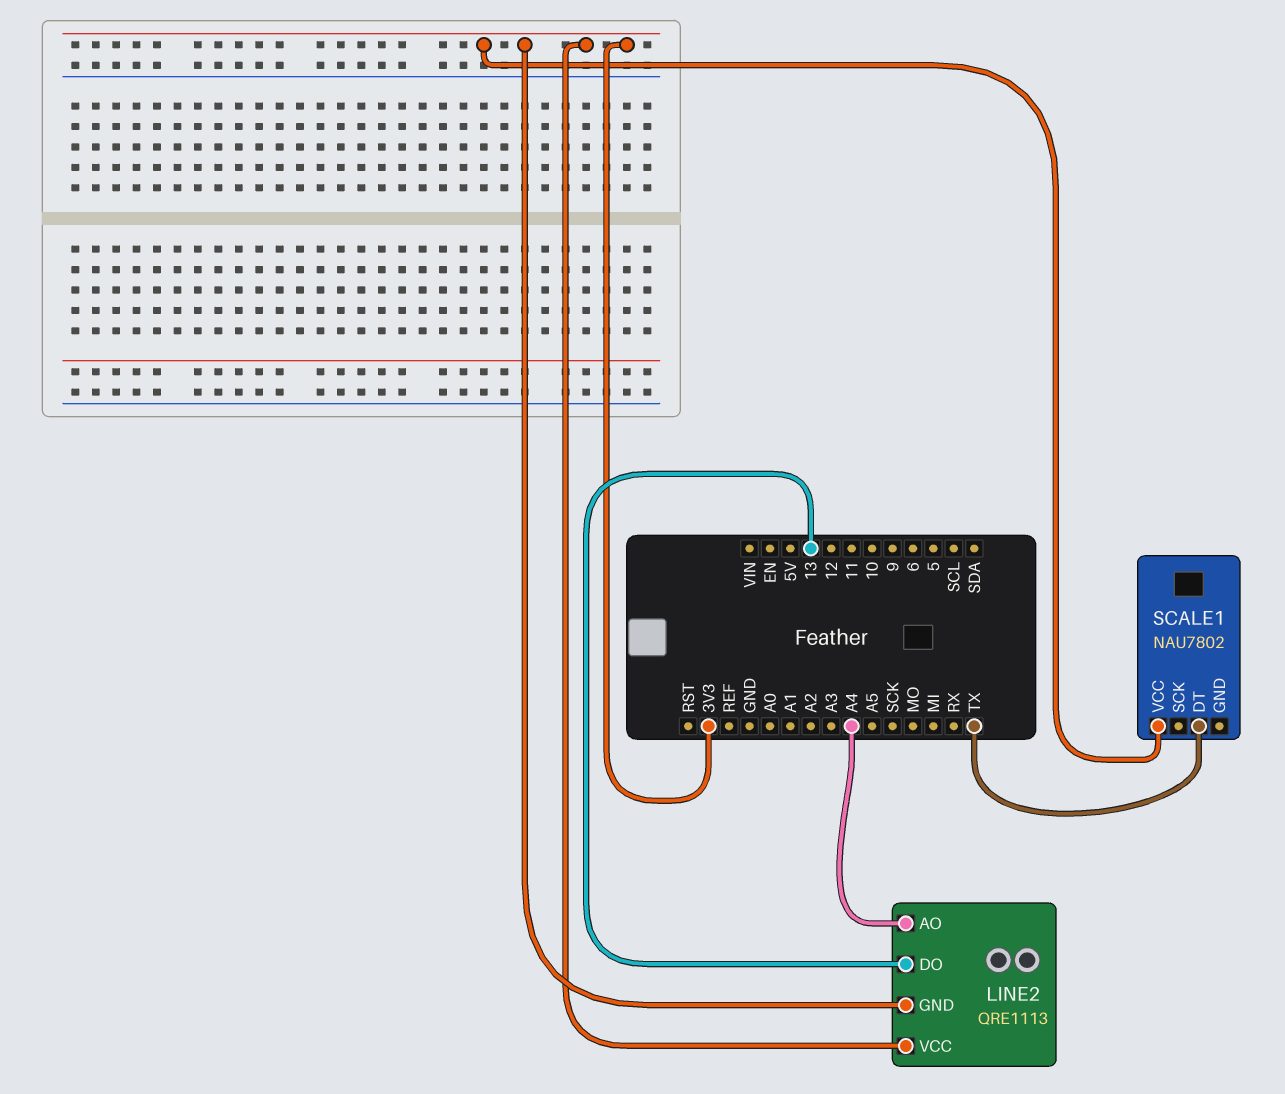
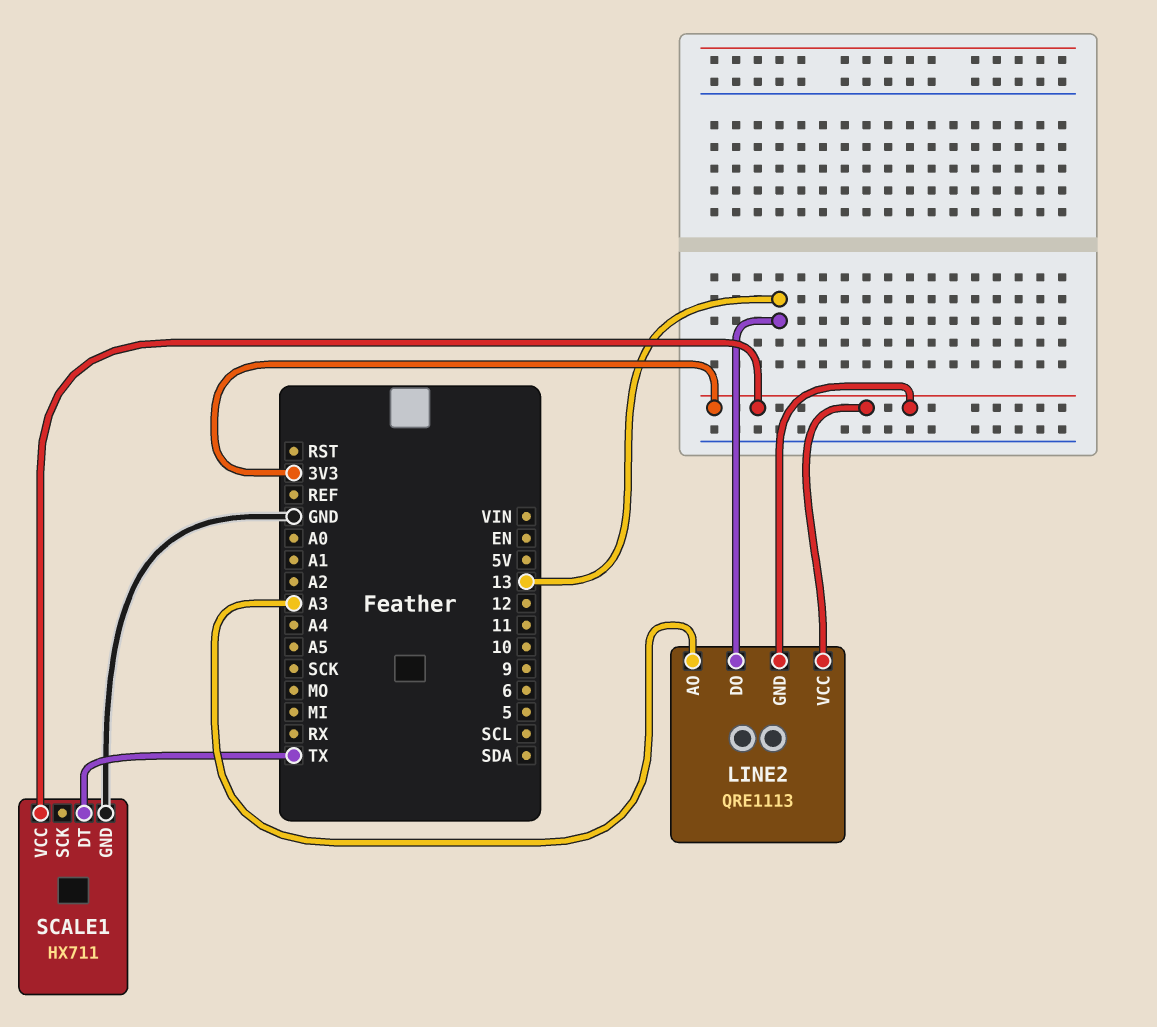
LINE2 pin AO: A4 -> A3
SCALE1: NAU7802 -> HX711
SCALE1 pin GND: none -> GND

